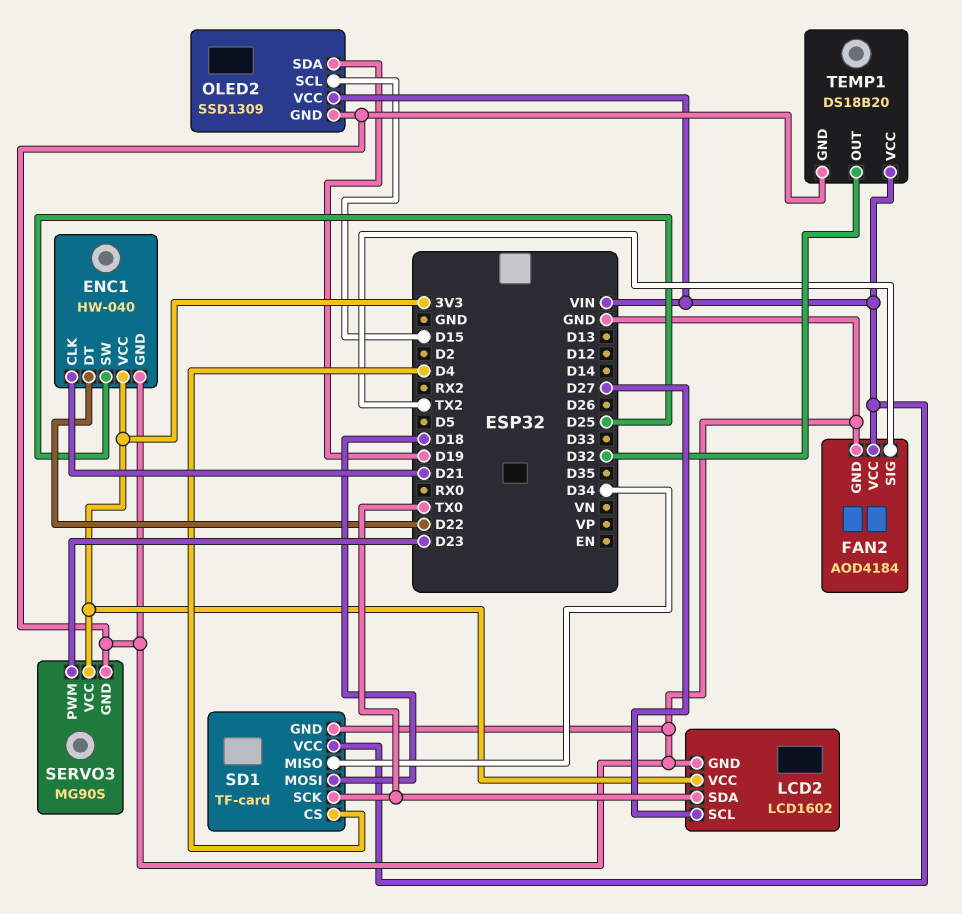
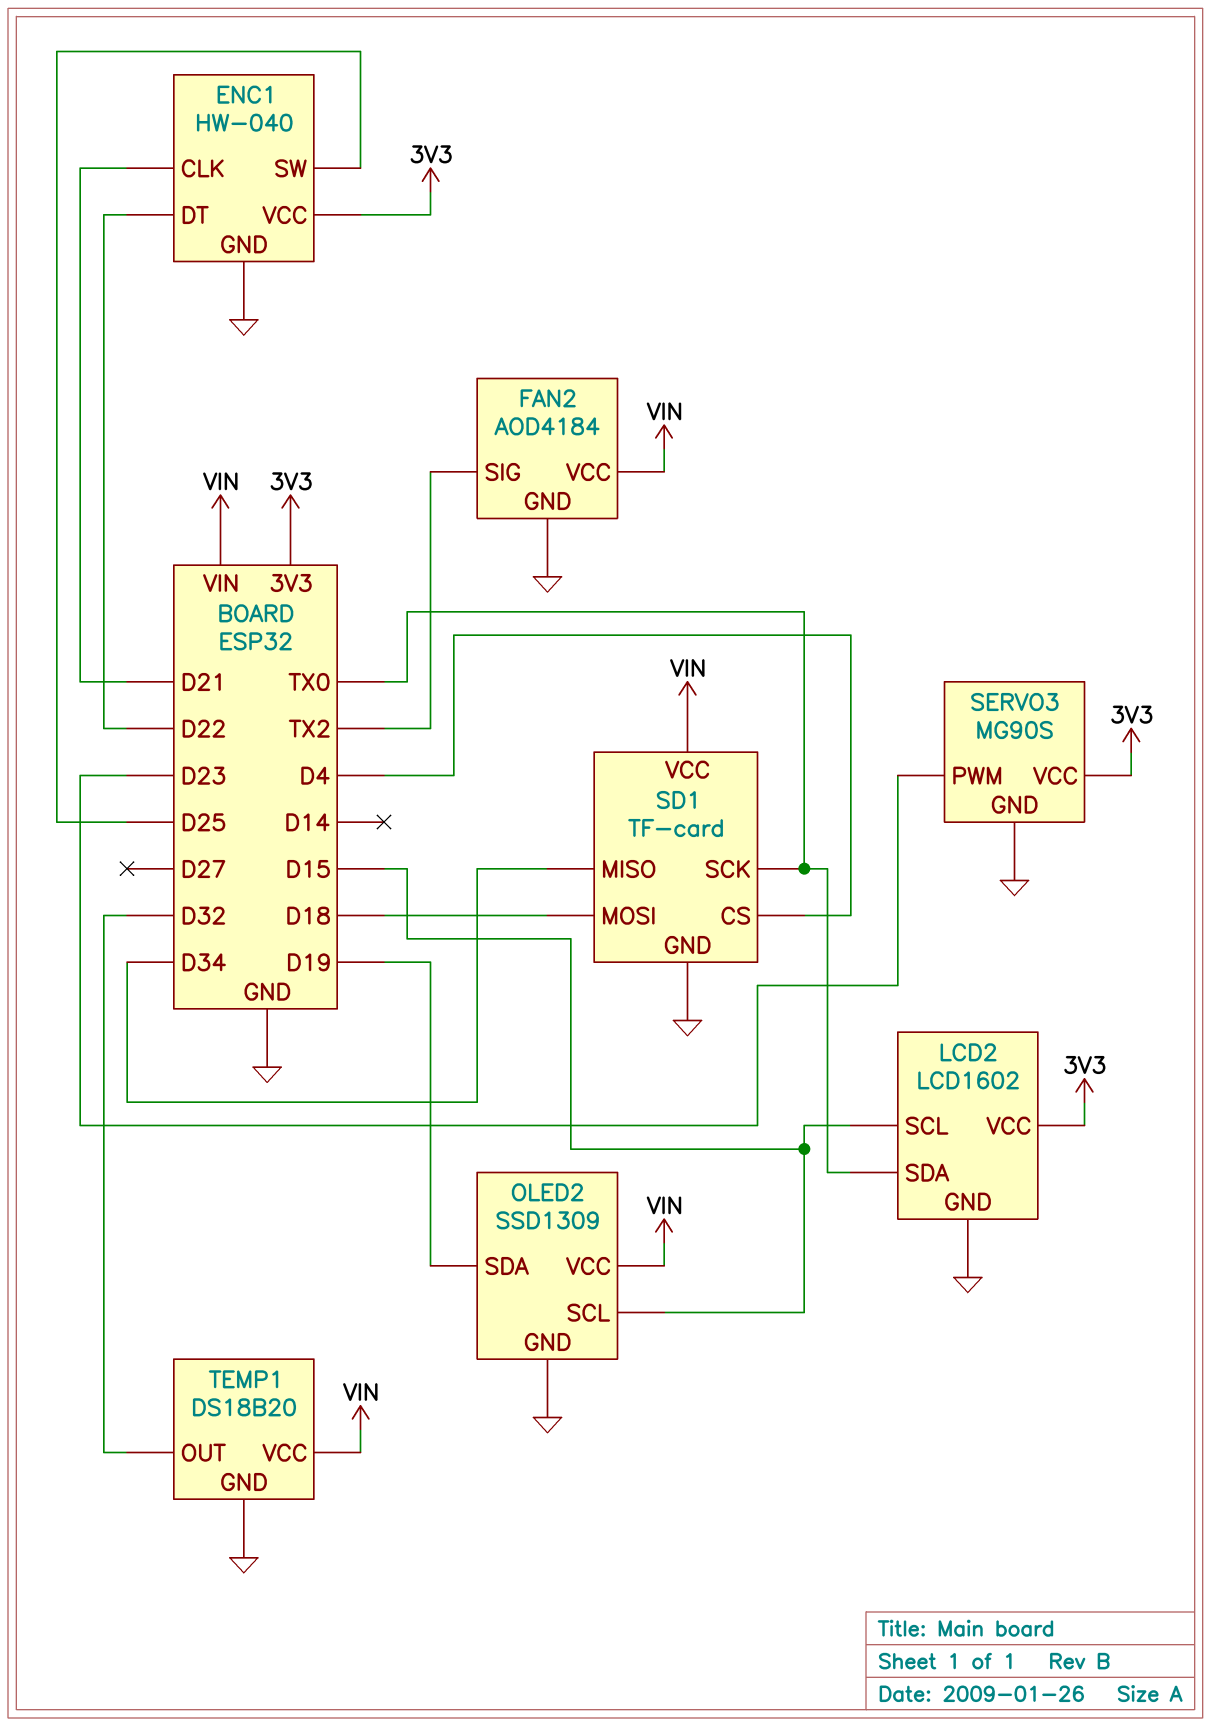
LCD2 pin SCL: D27 -> D15

